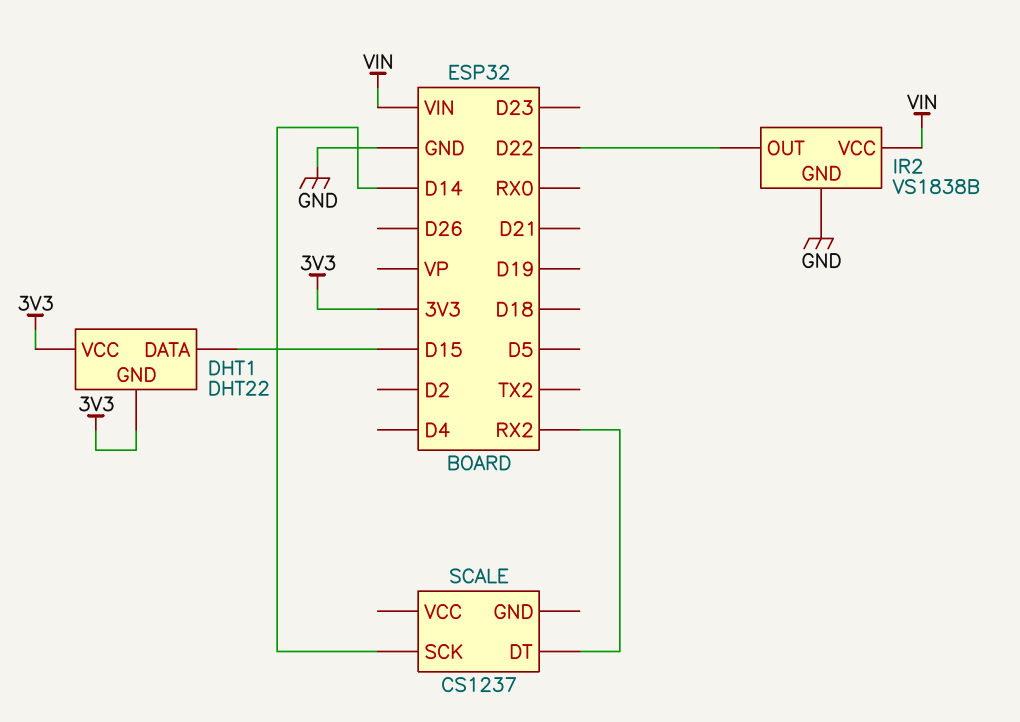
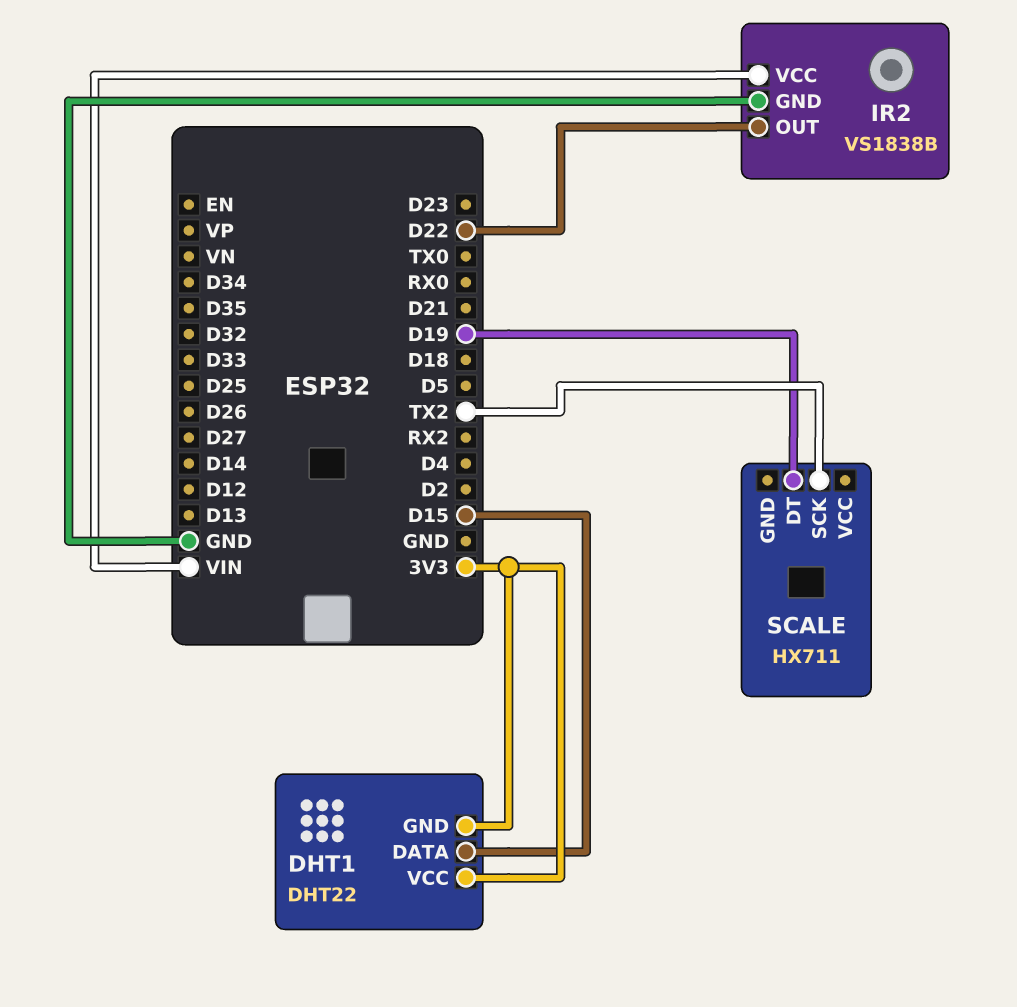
SCALE: CS1237 -> HX711
SCALE pin DT: RX2 -> D19
SCALE pin SCK: D14 -> TX2

